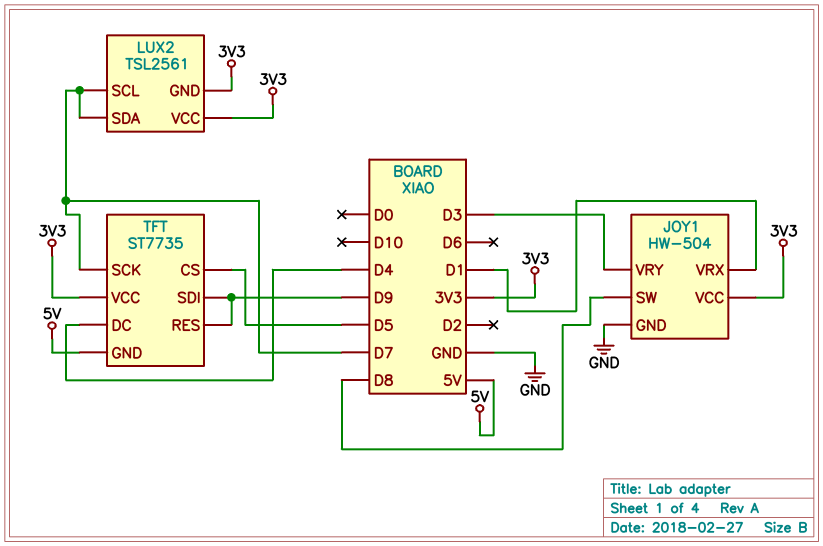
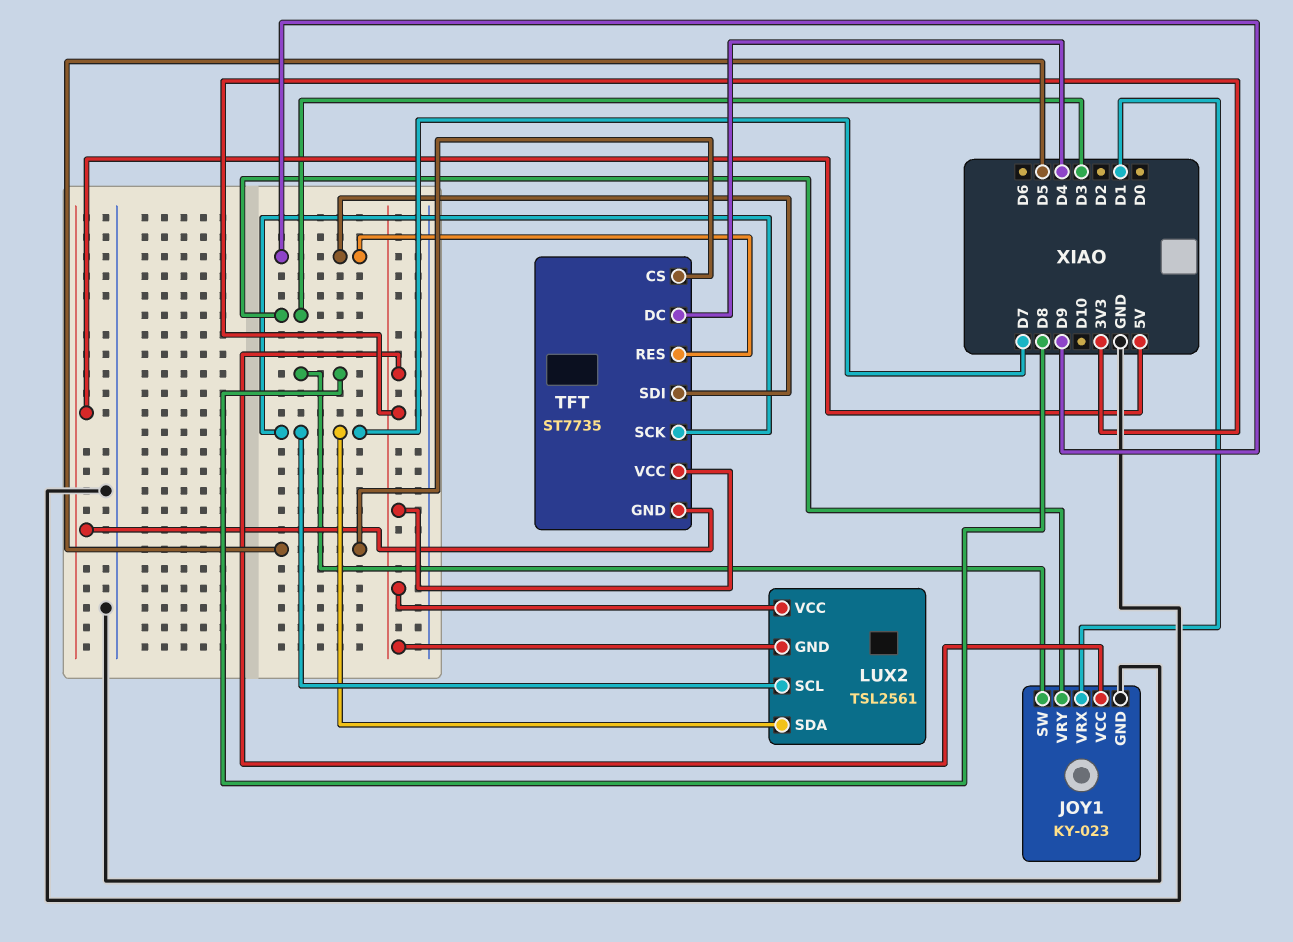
JOY1: HW-504 -> KY-023

